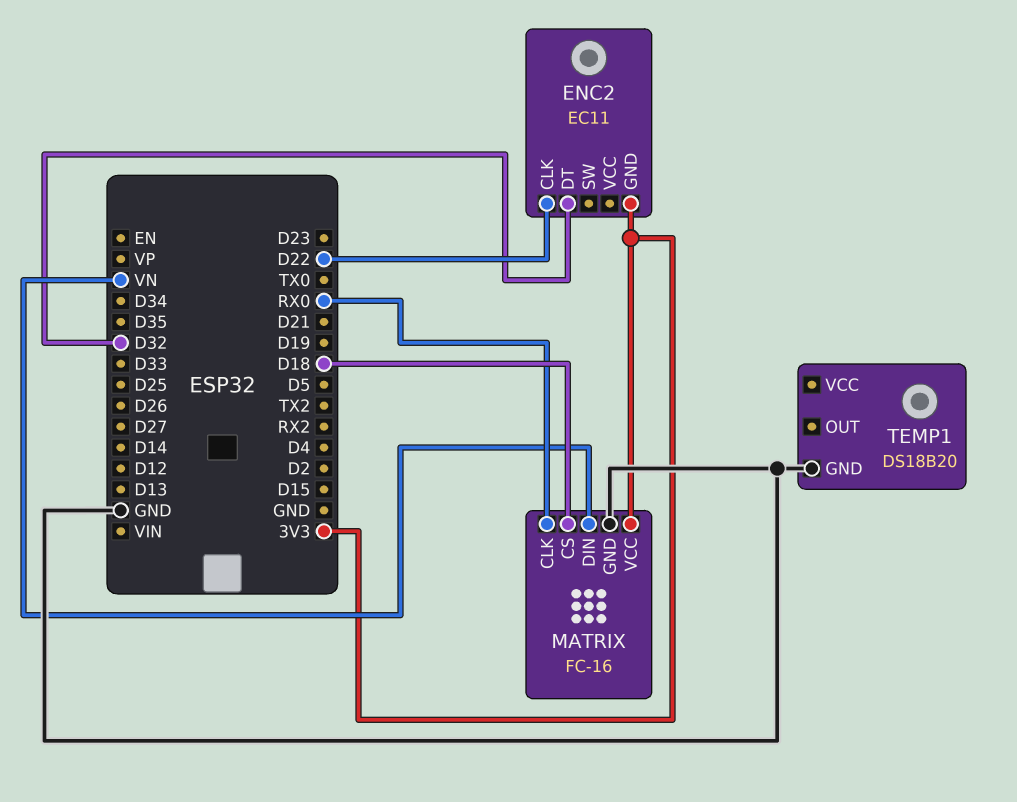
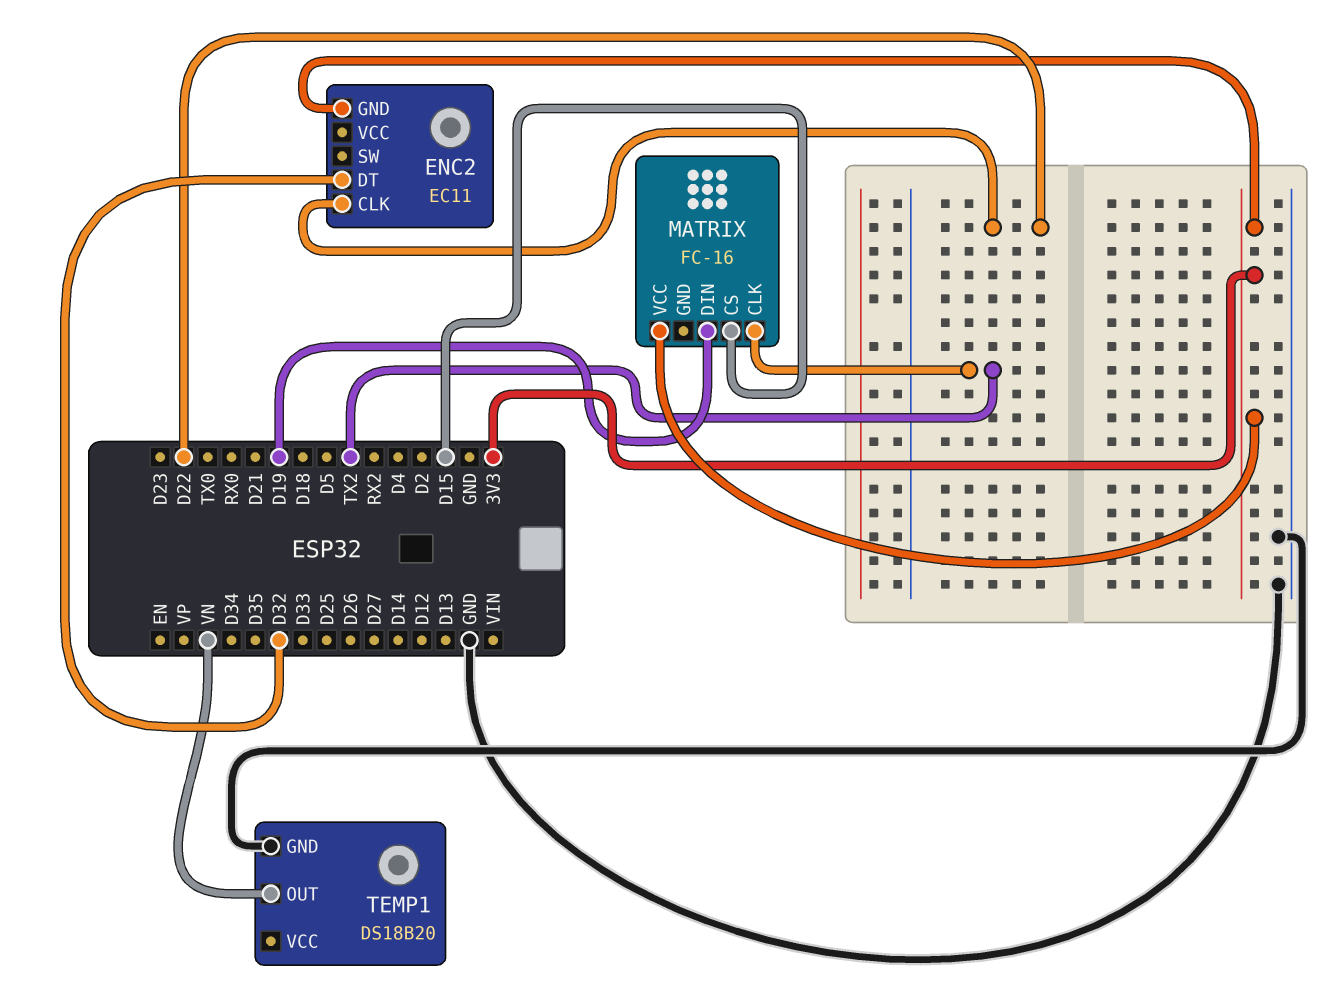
MATRIX pin CLK: RX0 -> TX2
MATRIX pin CS: D18 -> D15
MATRIX pin DIN: VN -> D19
MATRIX pin GND: GND -> none
TEMP1 pin OUT: none -> VN

